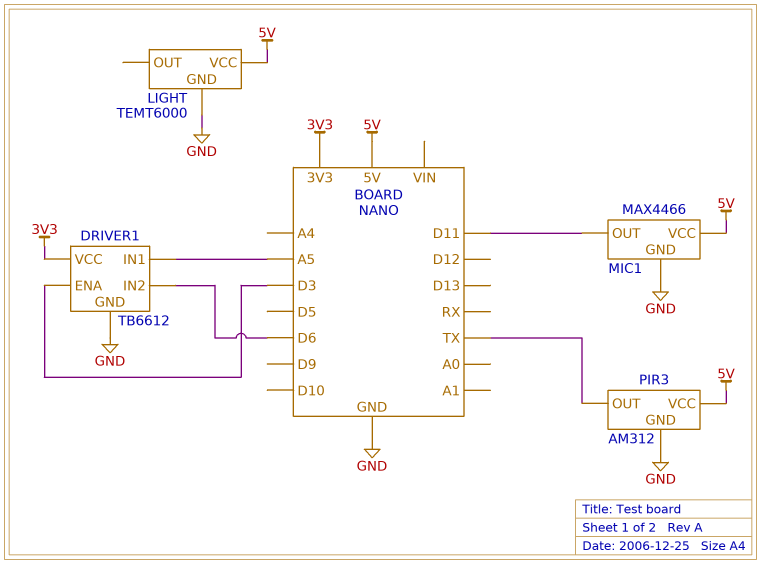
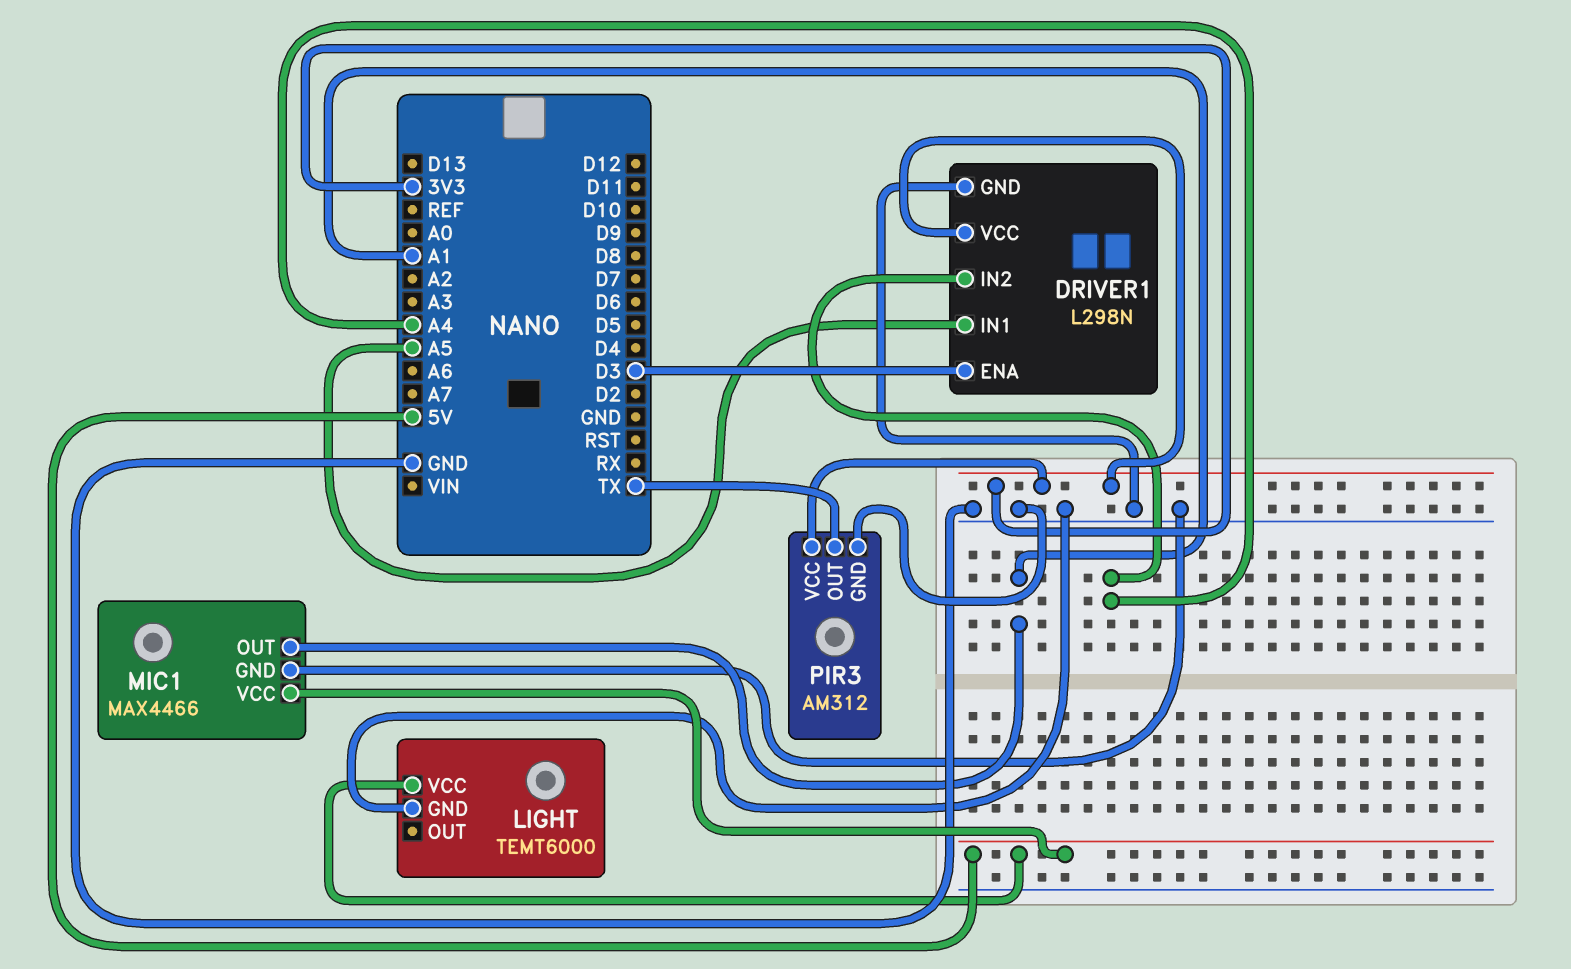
DRIVER1: TB6612 -> L298N
DRIVER1 pin IN2: D6 -> A4
MIC1 pin OUT: D11 -> A1
PIR3 pin VCC: 5V -> 3V3

